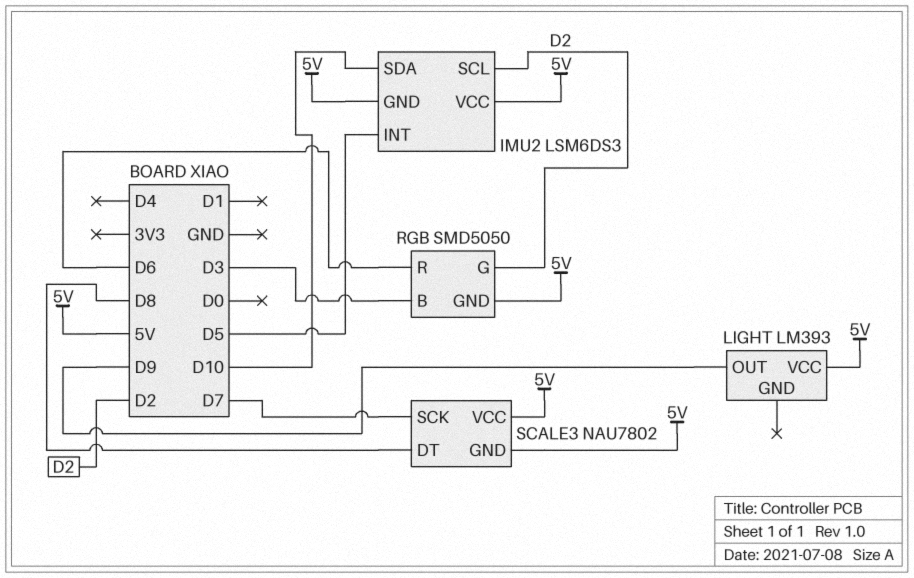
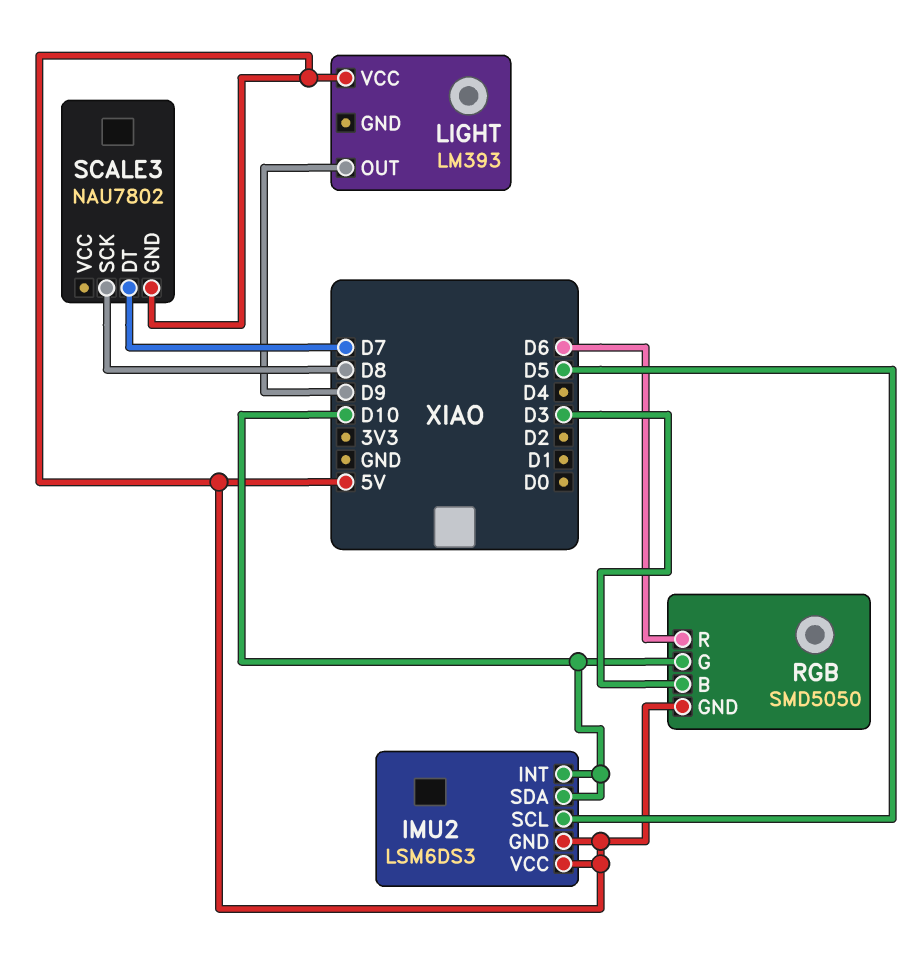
IMU2 pin INT: D5 -> D10
IMU2 pin SCL: D2 -> D5
RGB pin G: D2 -> D10
SCALE3 pin DT: D8 -> D7
SCALE3 pin SCK: D7 -> D8
SCALE3 pin VCC: 5V -> none

